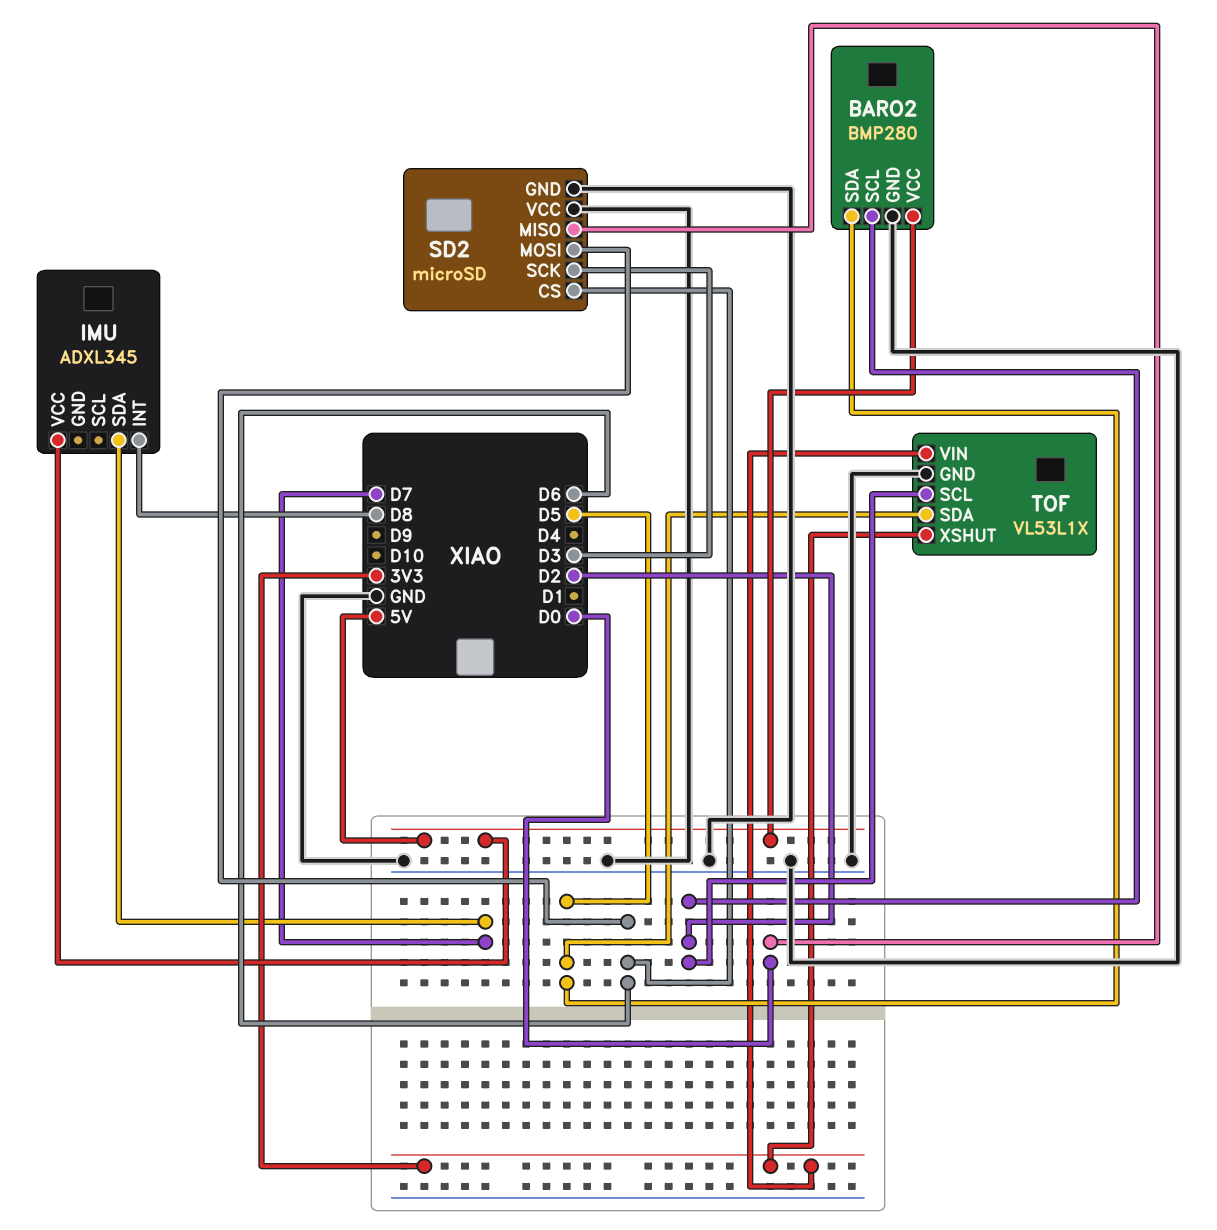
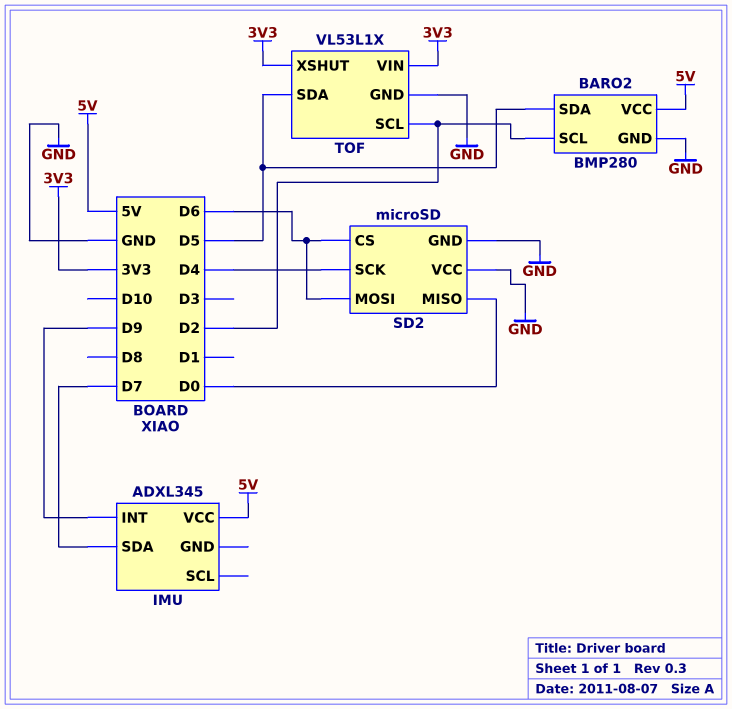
IMU pin INT: D8 -> D9
SD2 pin SCK: D3 -> D4

